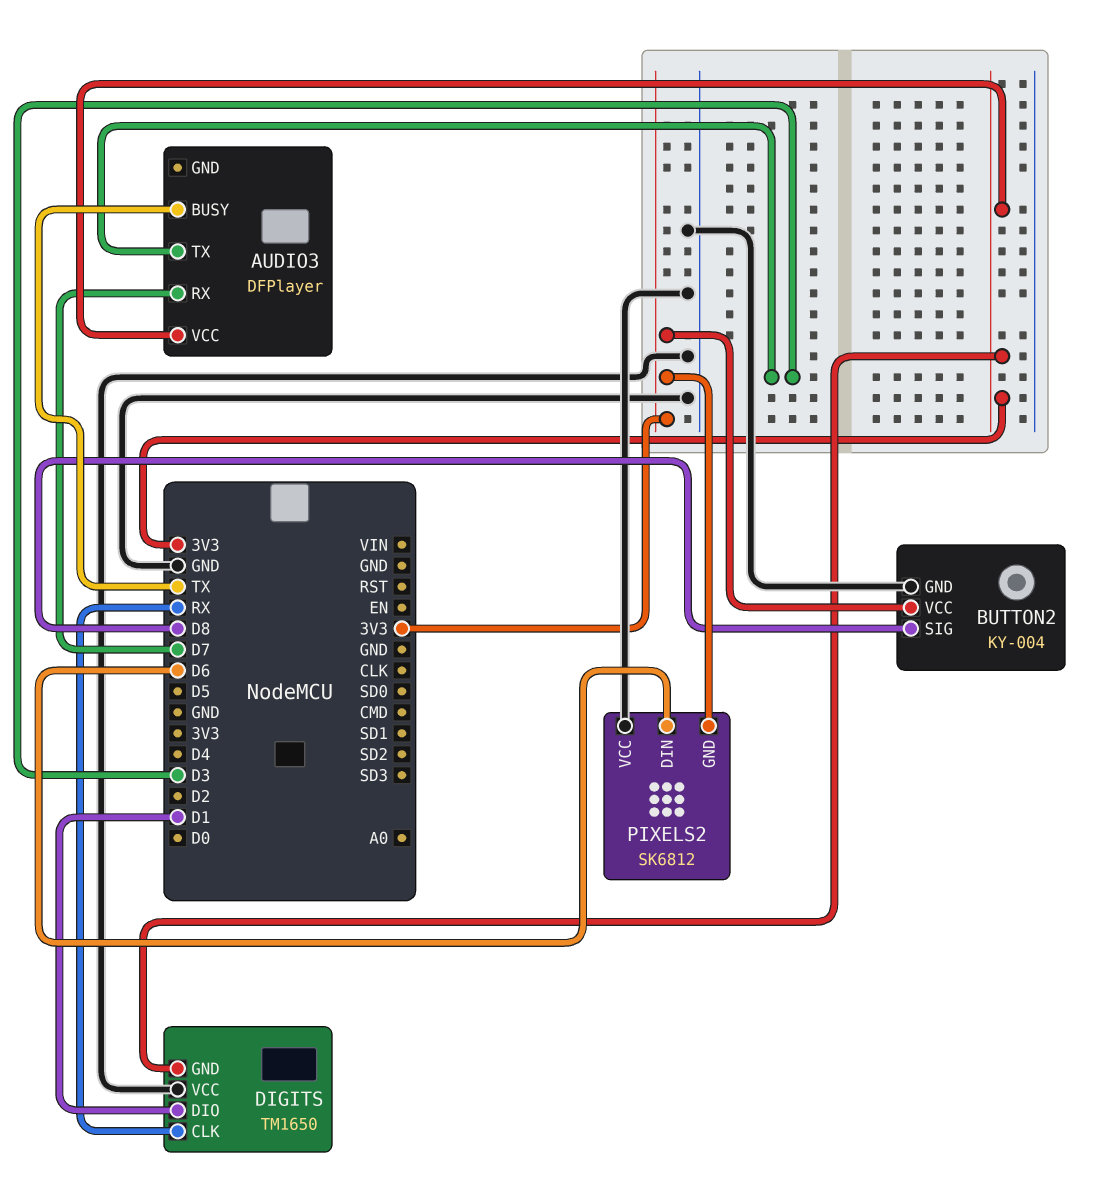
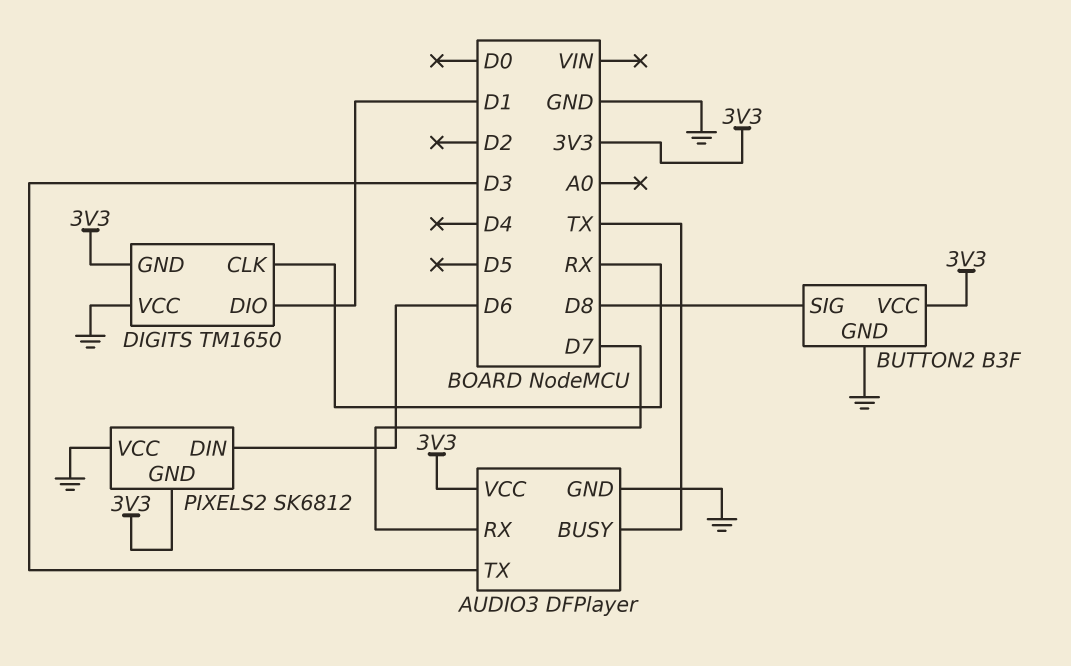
AUDIO3 pin GND: none -> GND
BUTTON2: KY-004 -> B3F

